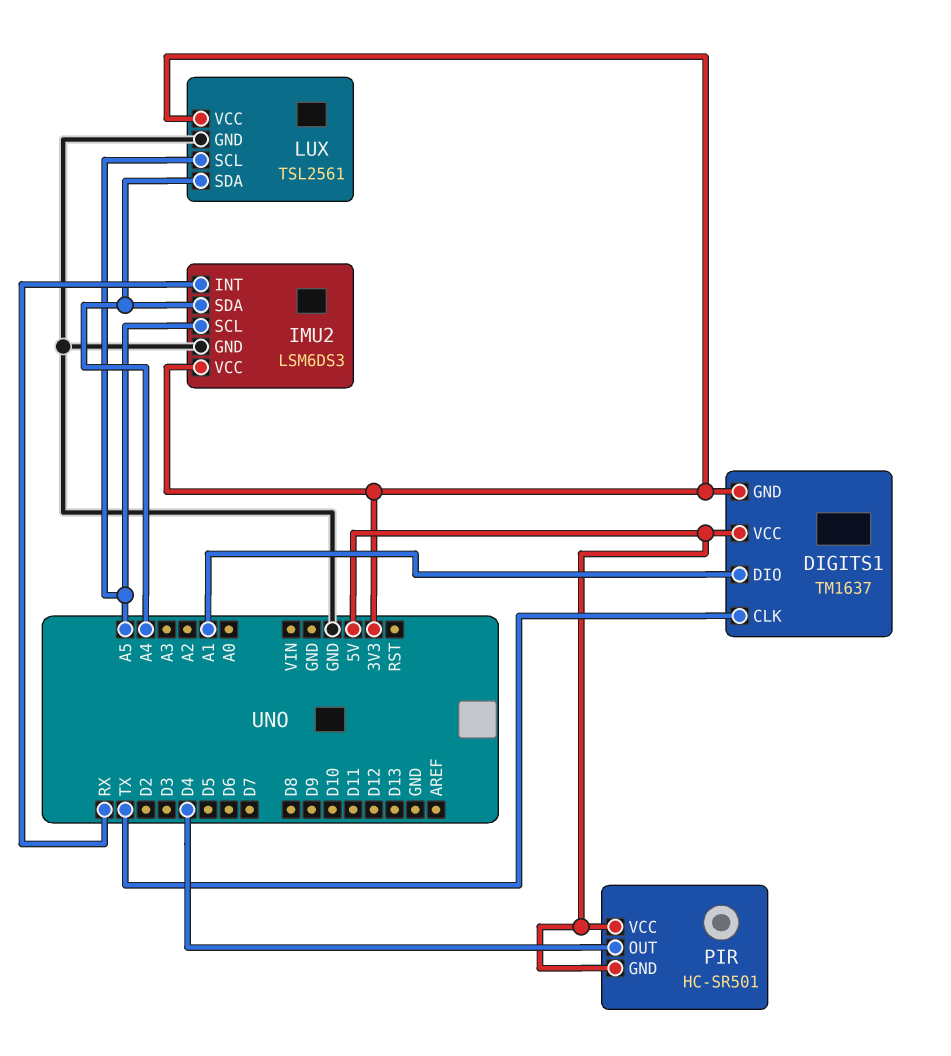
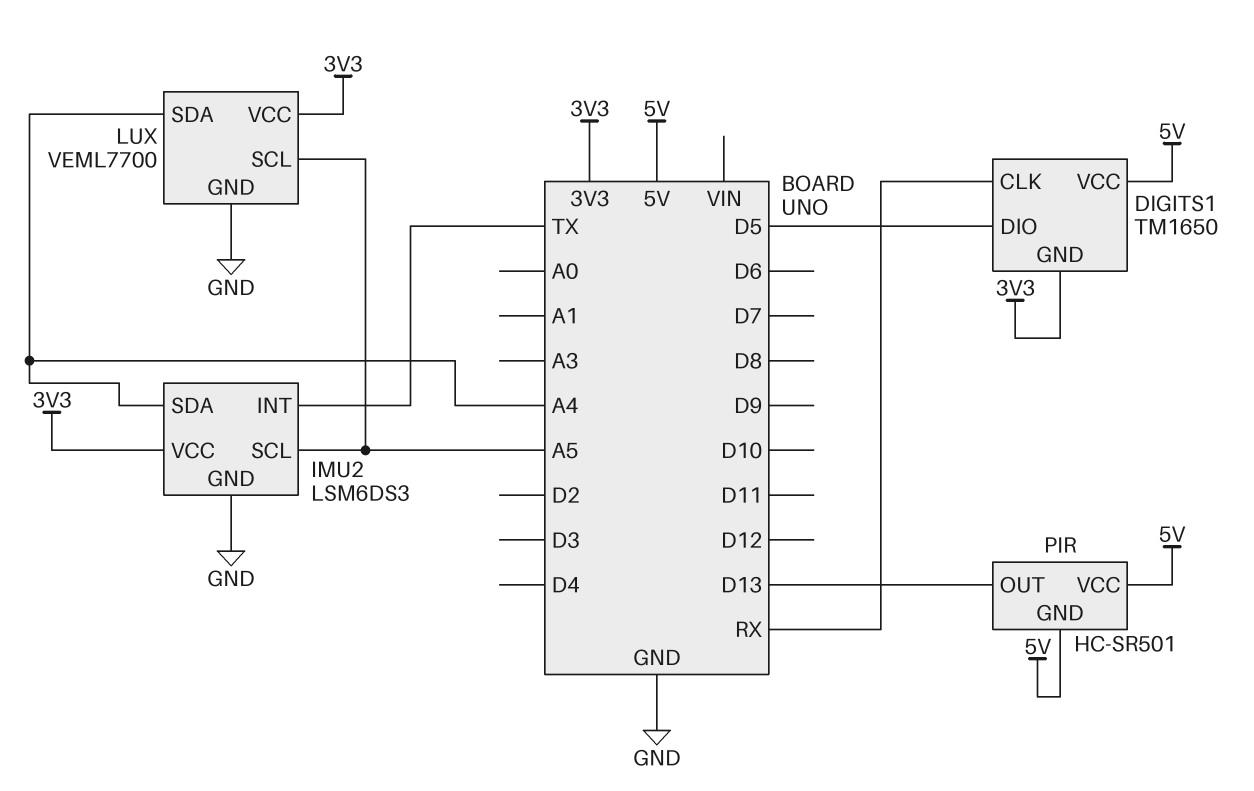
DIGITS1: TM1637 -> TM1650
DIGITS1 pin CLK: TX -> RX
DIGITS1 pin DIO: A1 -> D5
IMU2 pin INT: RX -> TX
LUX: TSL2561 -> VEML7700
PIR pin OUT: D4 -> D13

